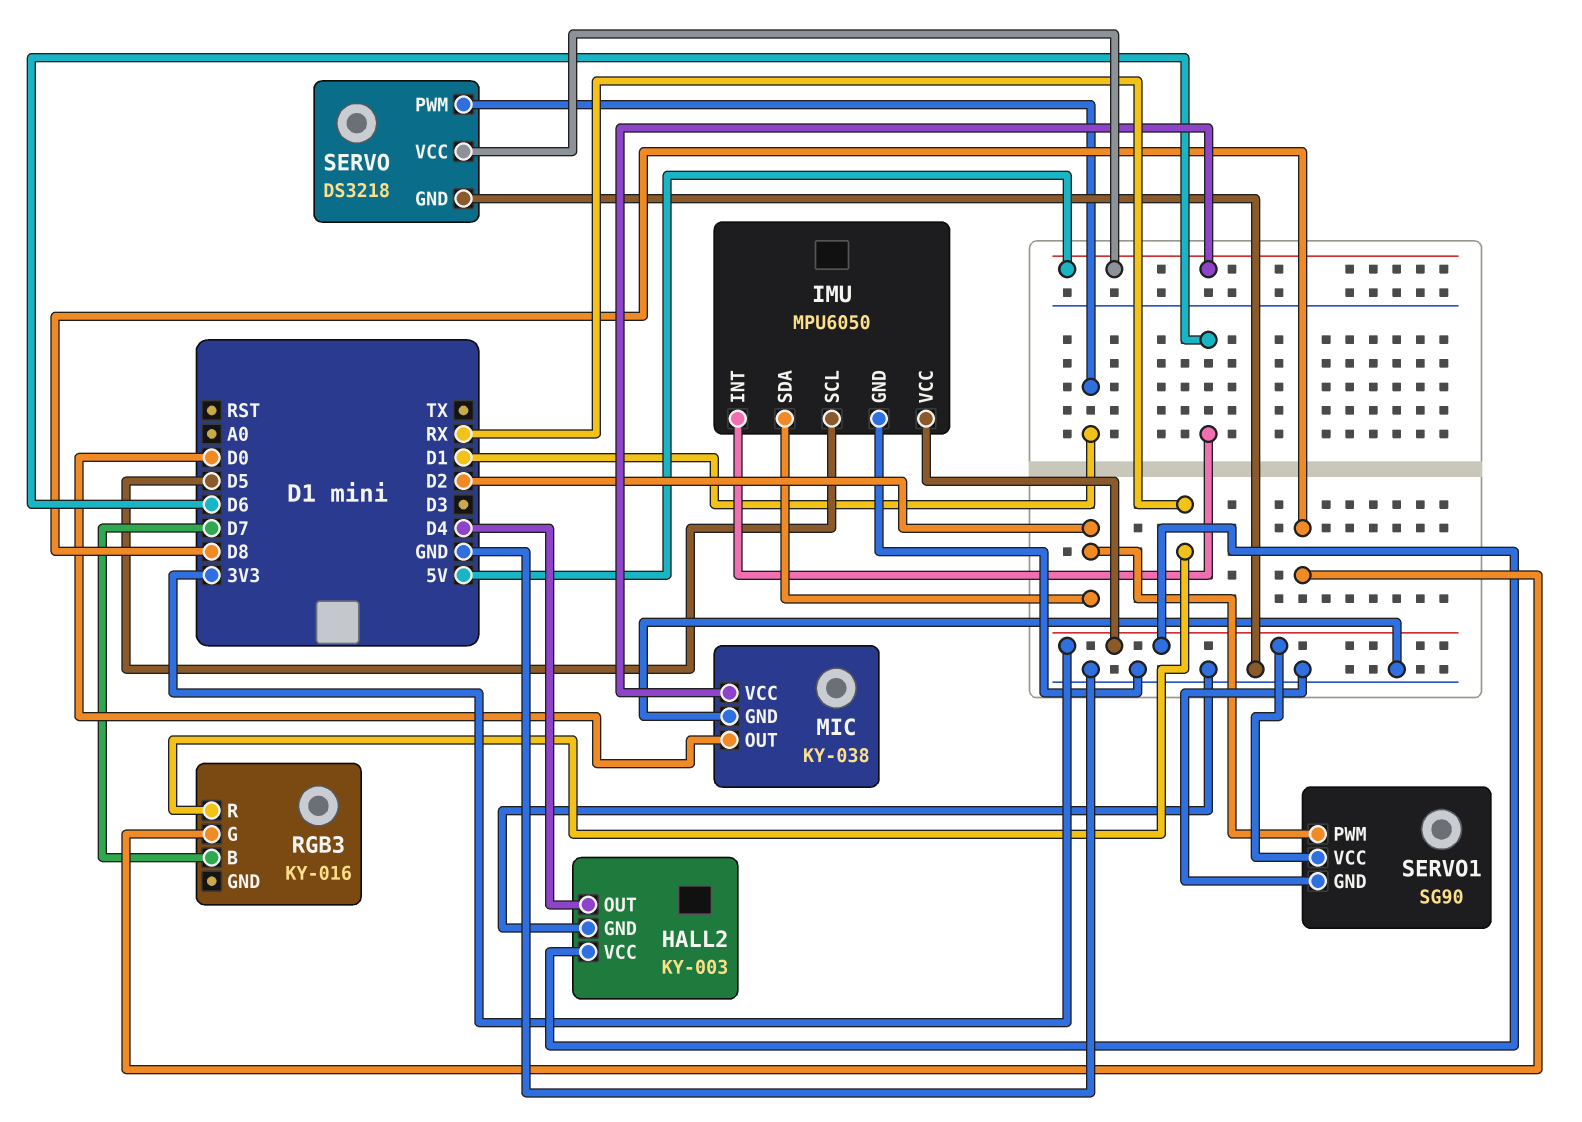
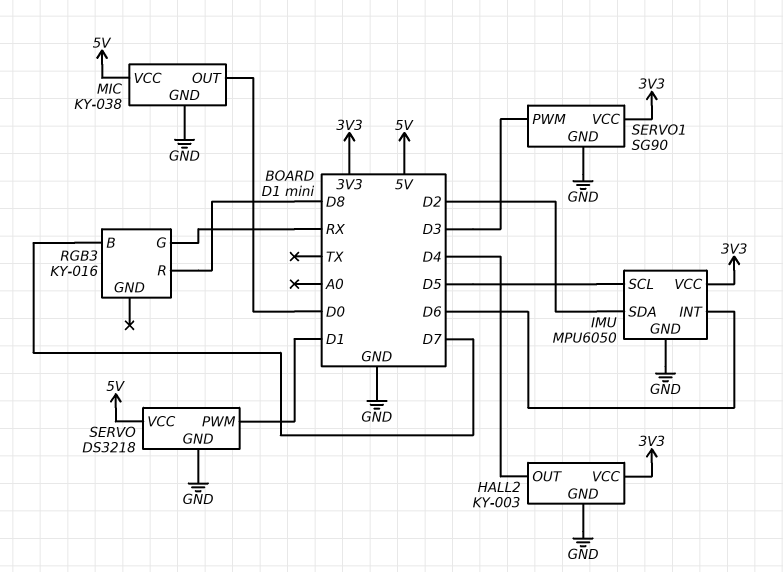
RGB3 pin G: D8 -> RX
RGB3 pin R: RX -> D8
SERVO1 pin PWM: D2 -> D3

